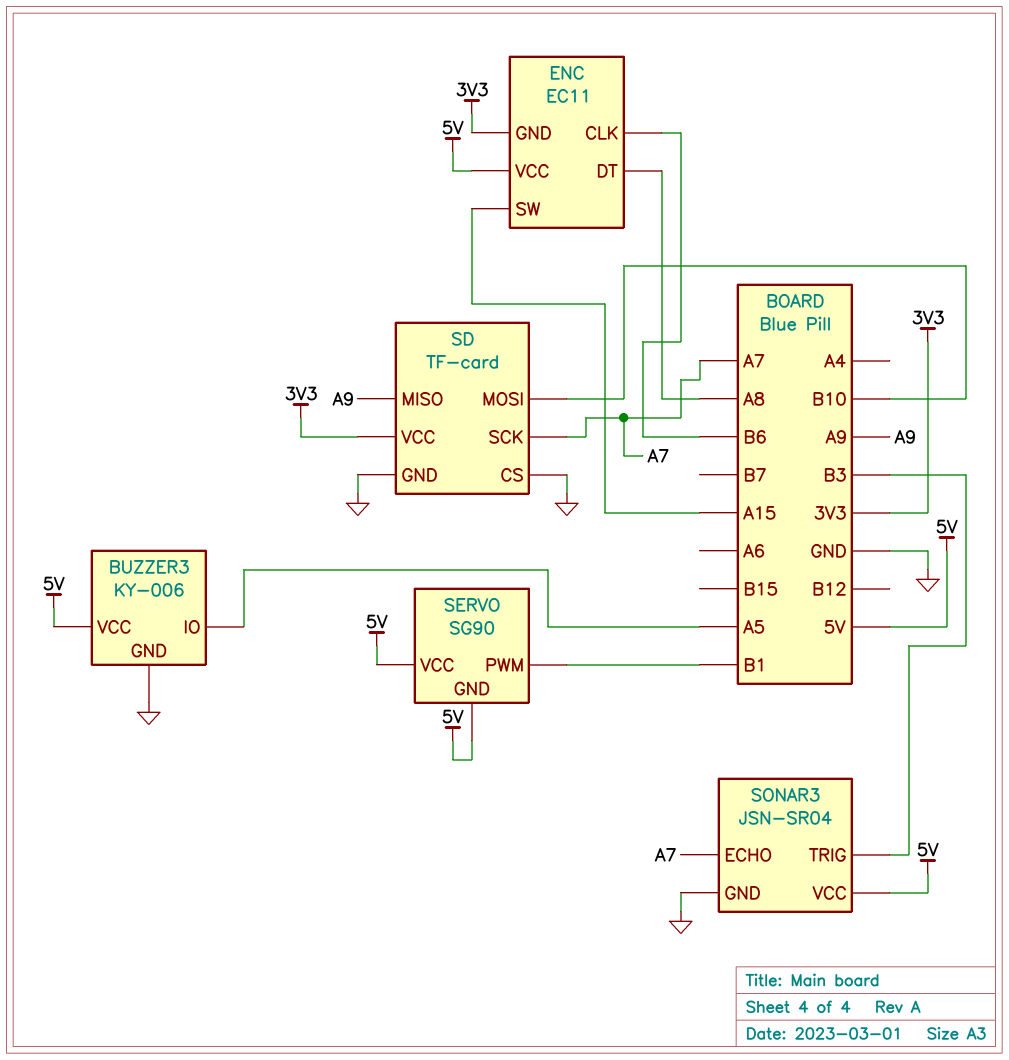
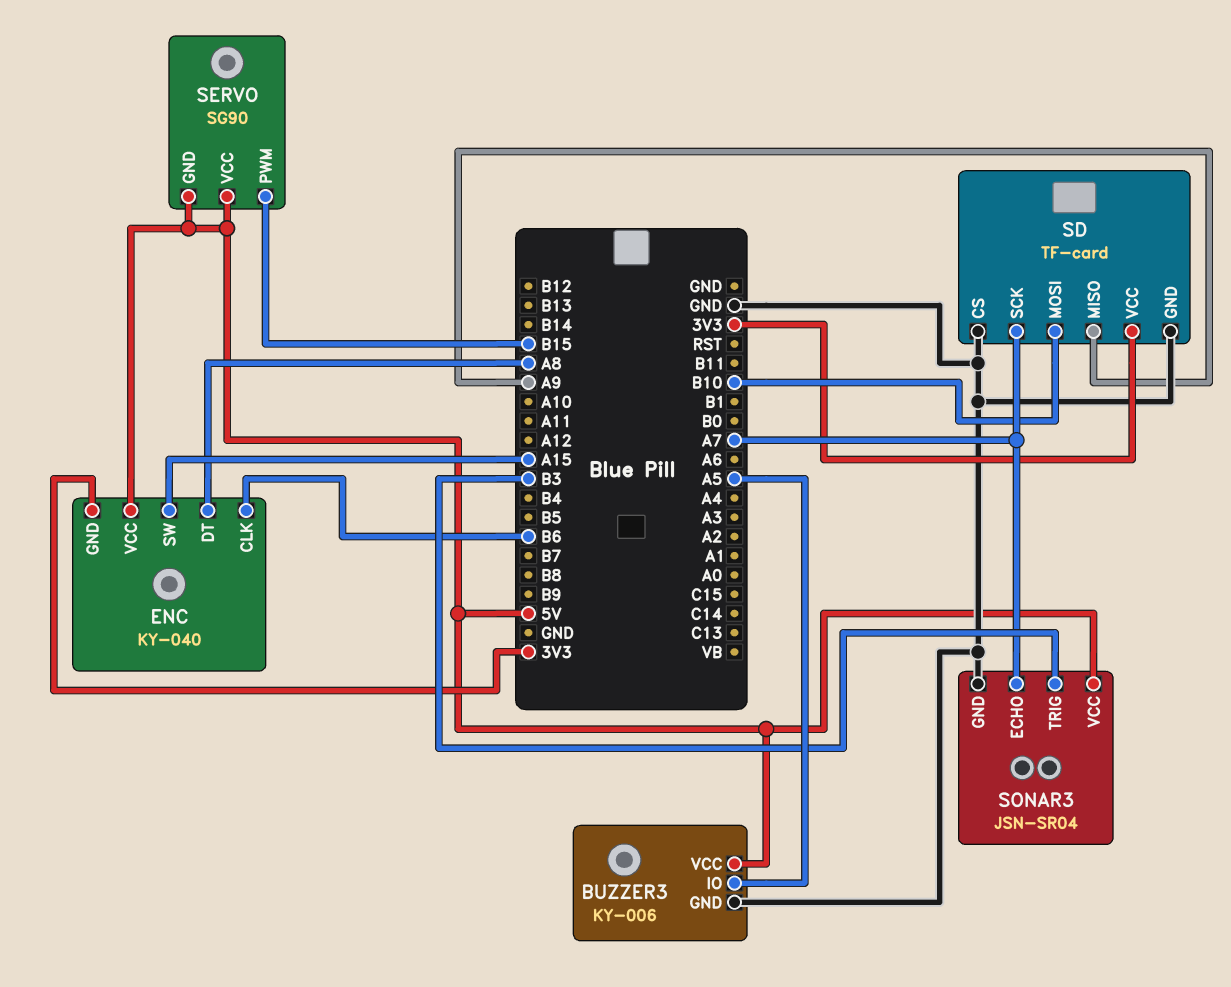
ENC: EC11 -> KY-040
SERVO pin PWM: B1 -> B15

